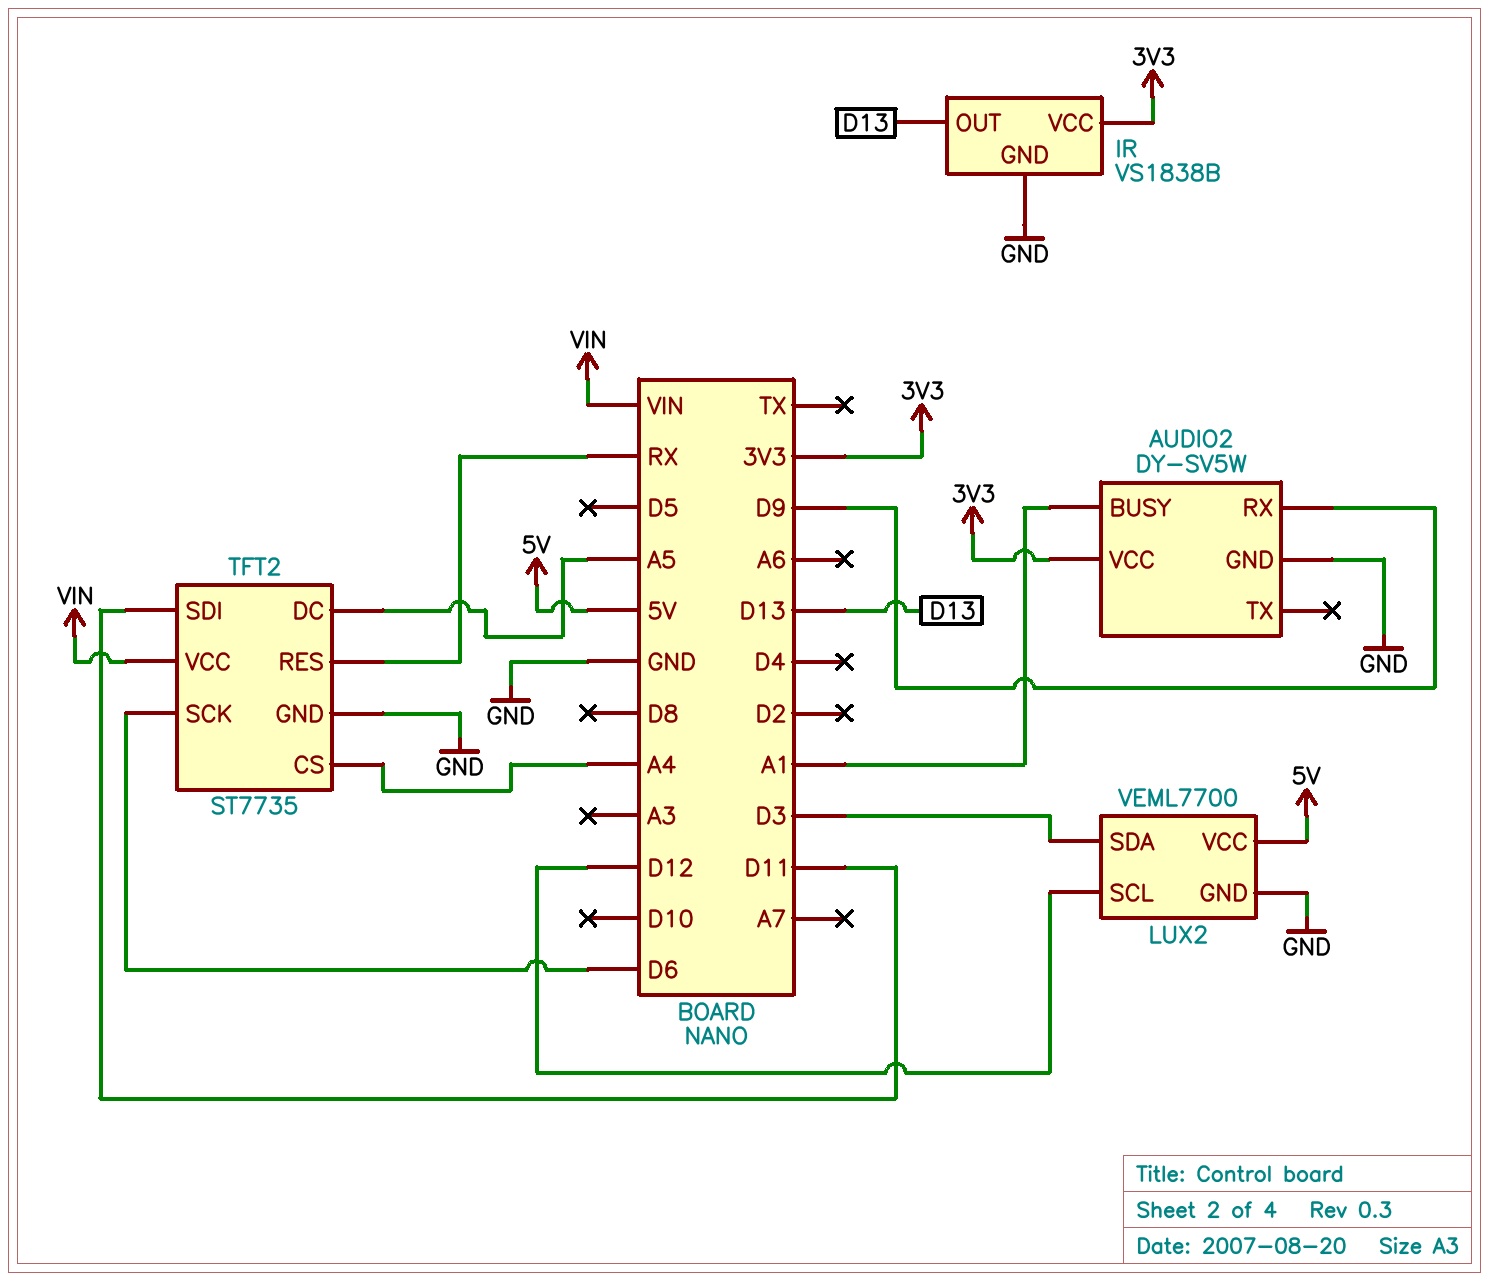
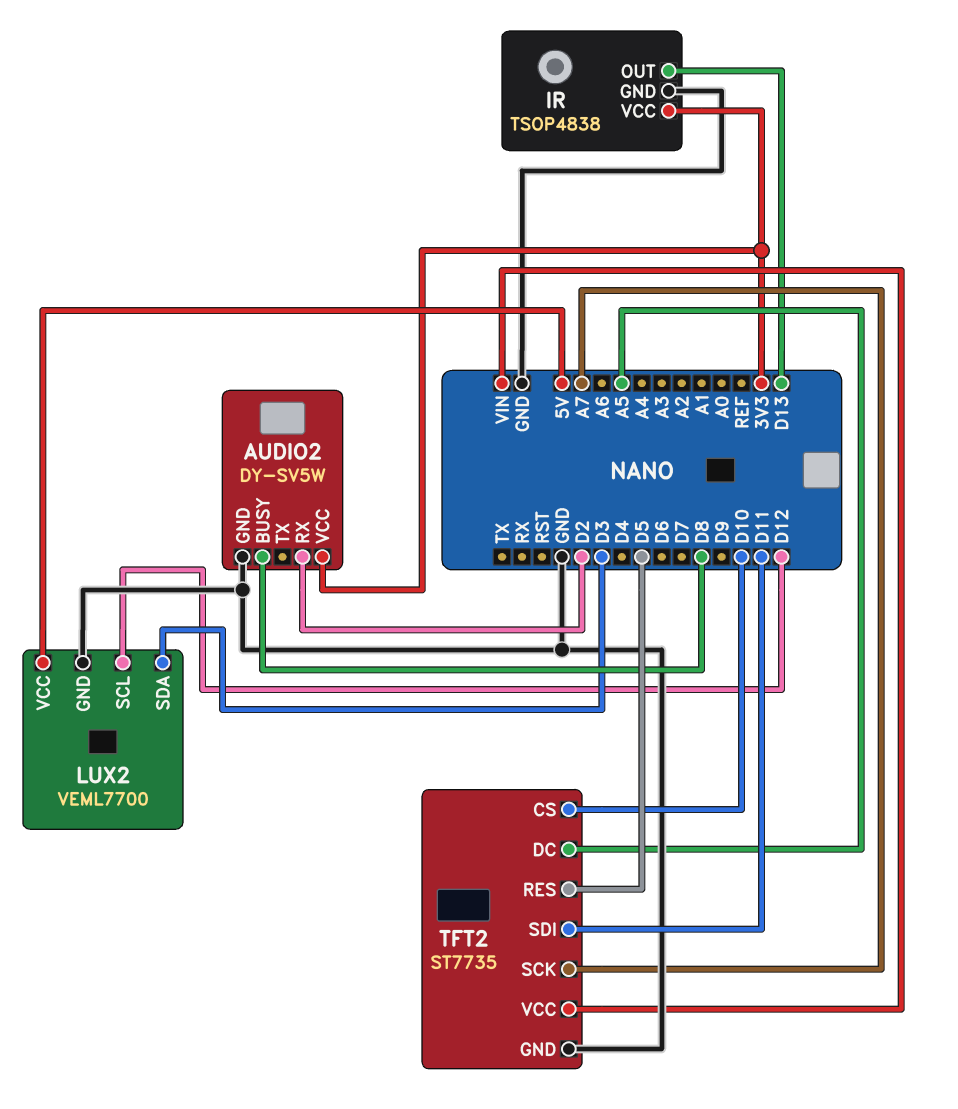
AUDIO2 pin BUSY: A1 -> D8
AUDIO2 pin RX: D9 -> D2
IR: VS1838B -> TSOP4838
TFT2 pin CS: A4 -> D10
TFT2 pin RES: RX -> D5
TFT2 pin SCK: D6 -> A7

